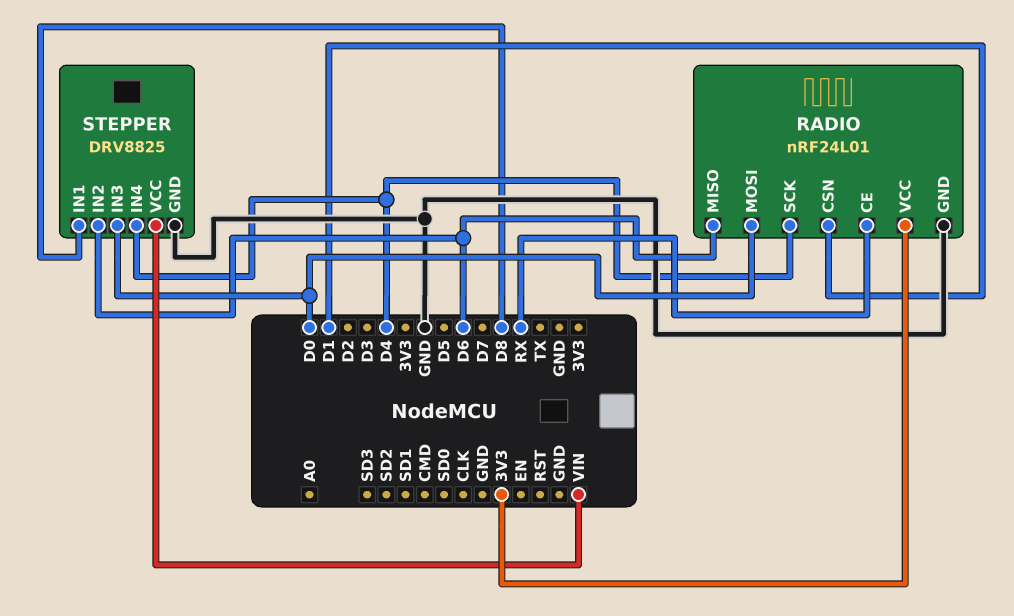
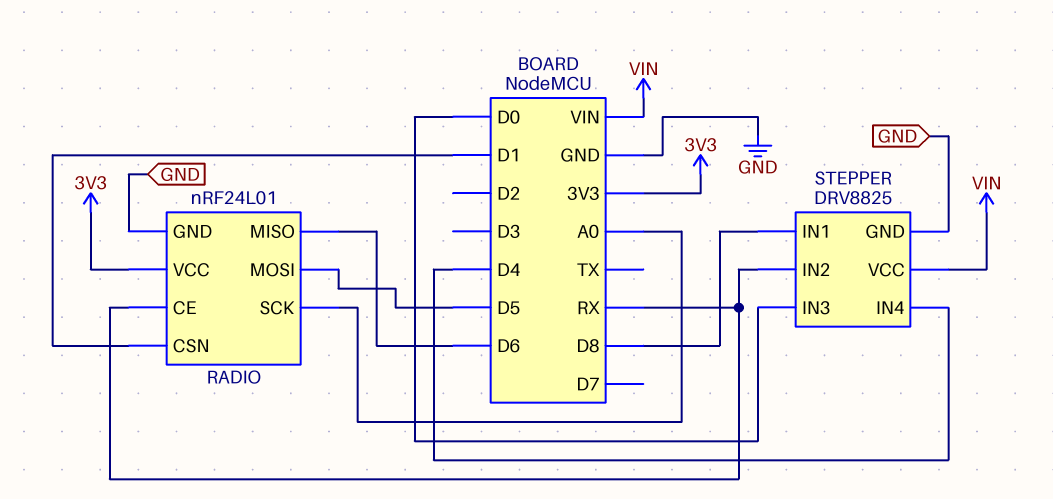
RADIO pin MOSI: D0 -> D5
RADIO pin SCK: D4 -> A0
STEPPER pin IN2: D6 -> RX

